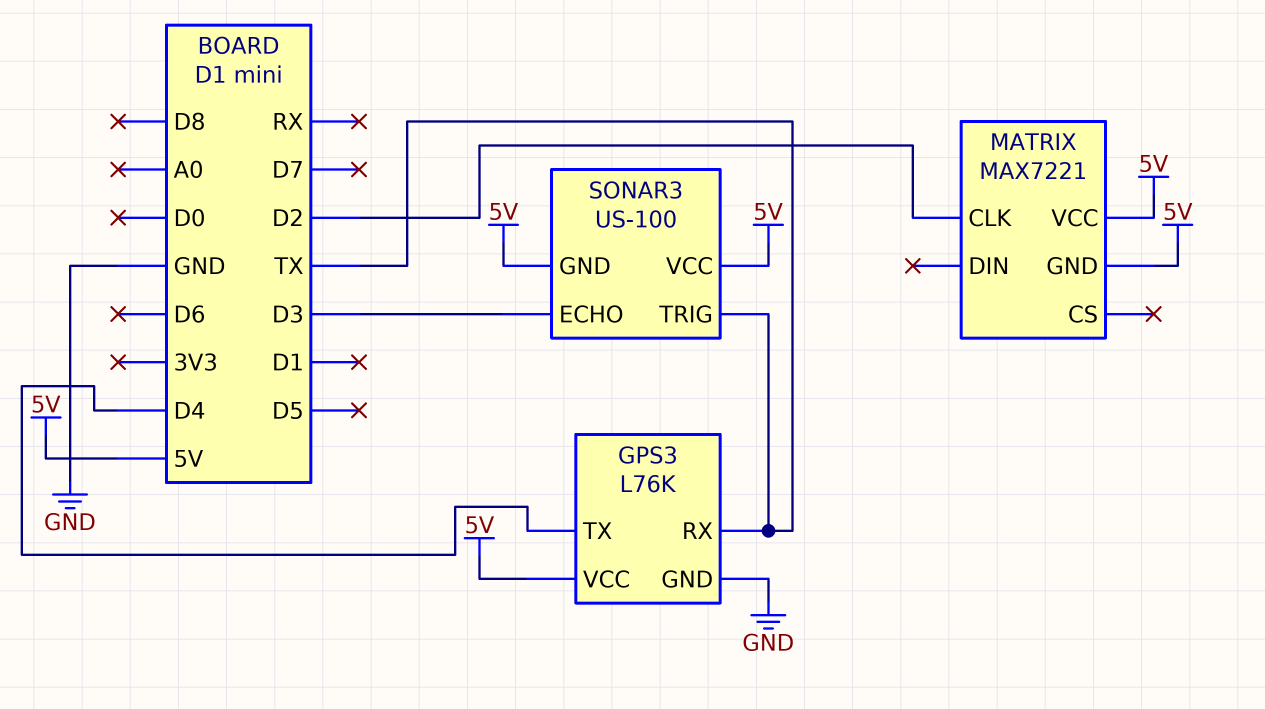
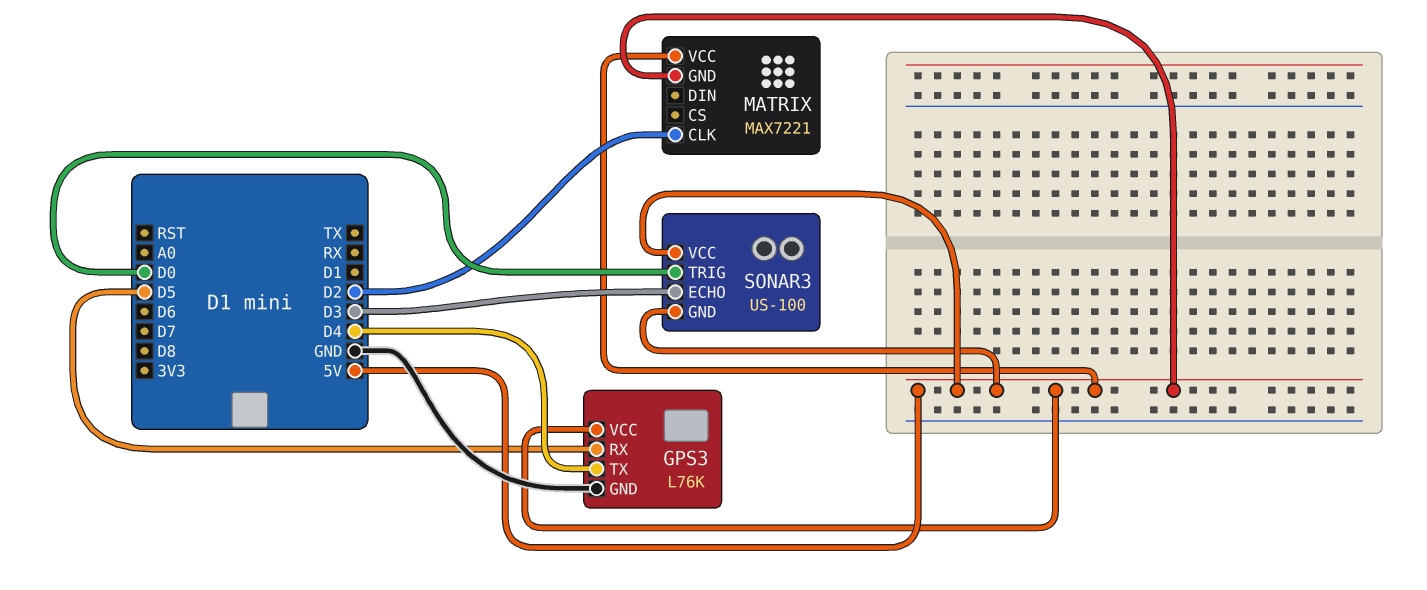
GPS3 pin RX: TX -> D5
SONAR3 pin TRIG: TX -> D0

